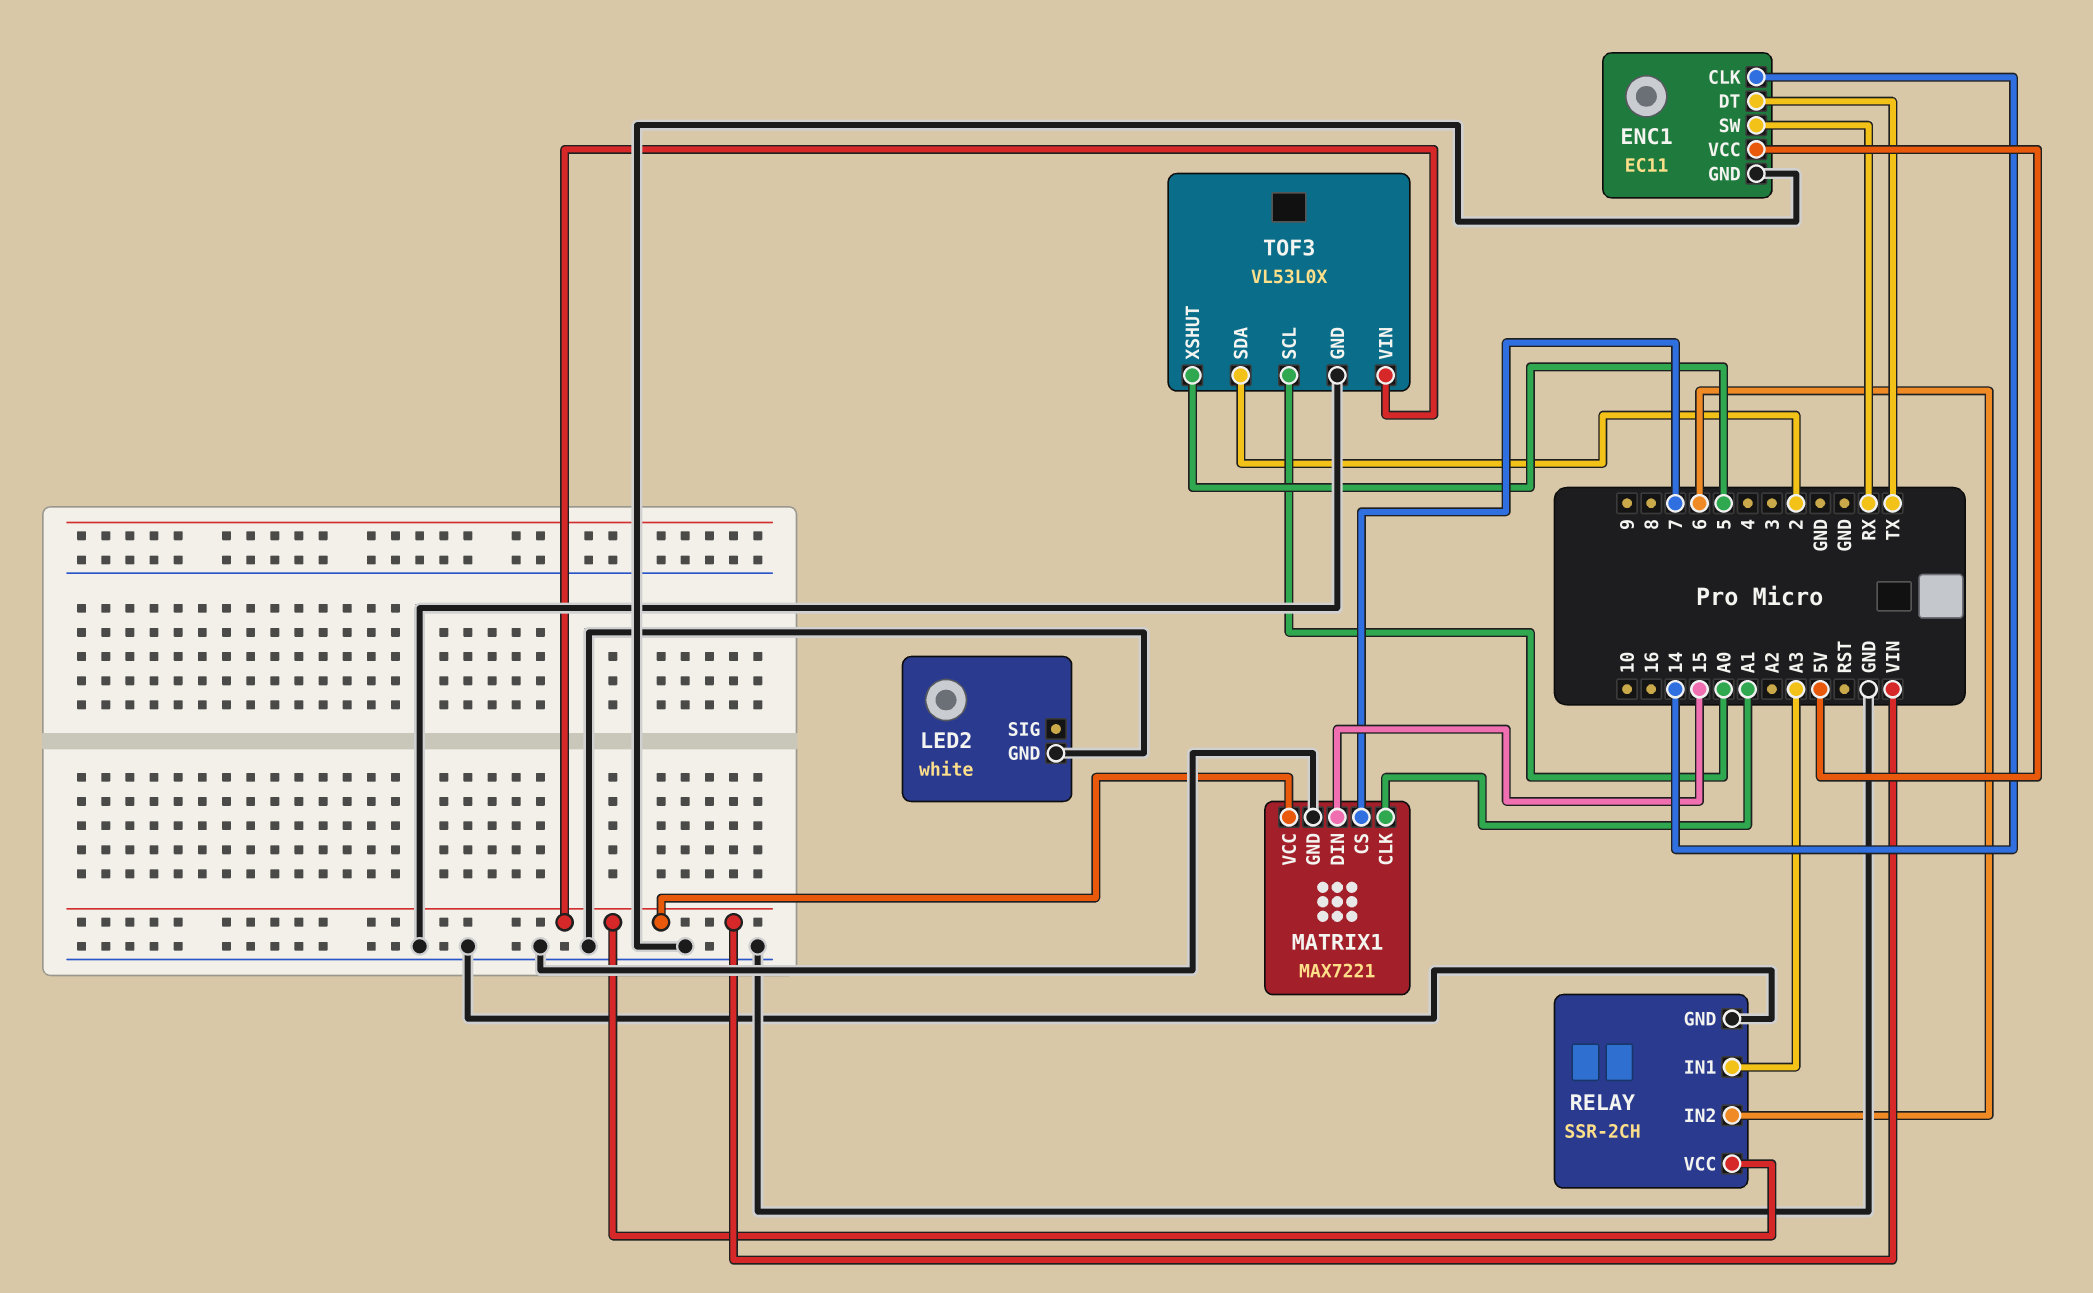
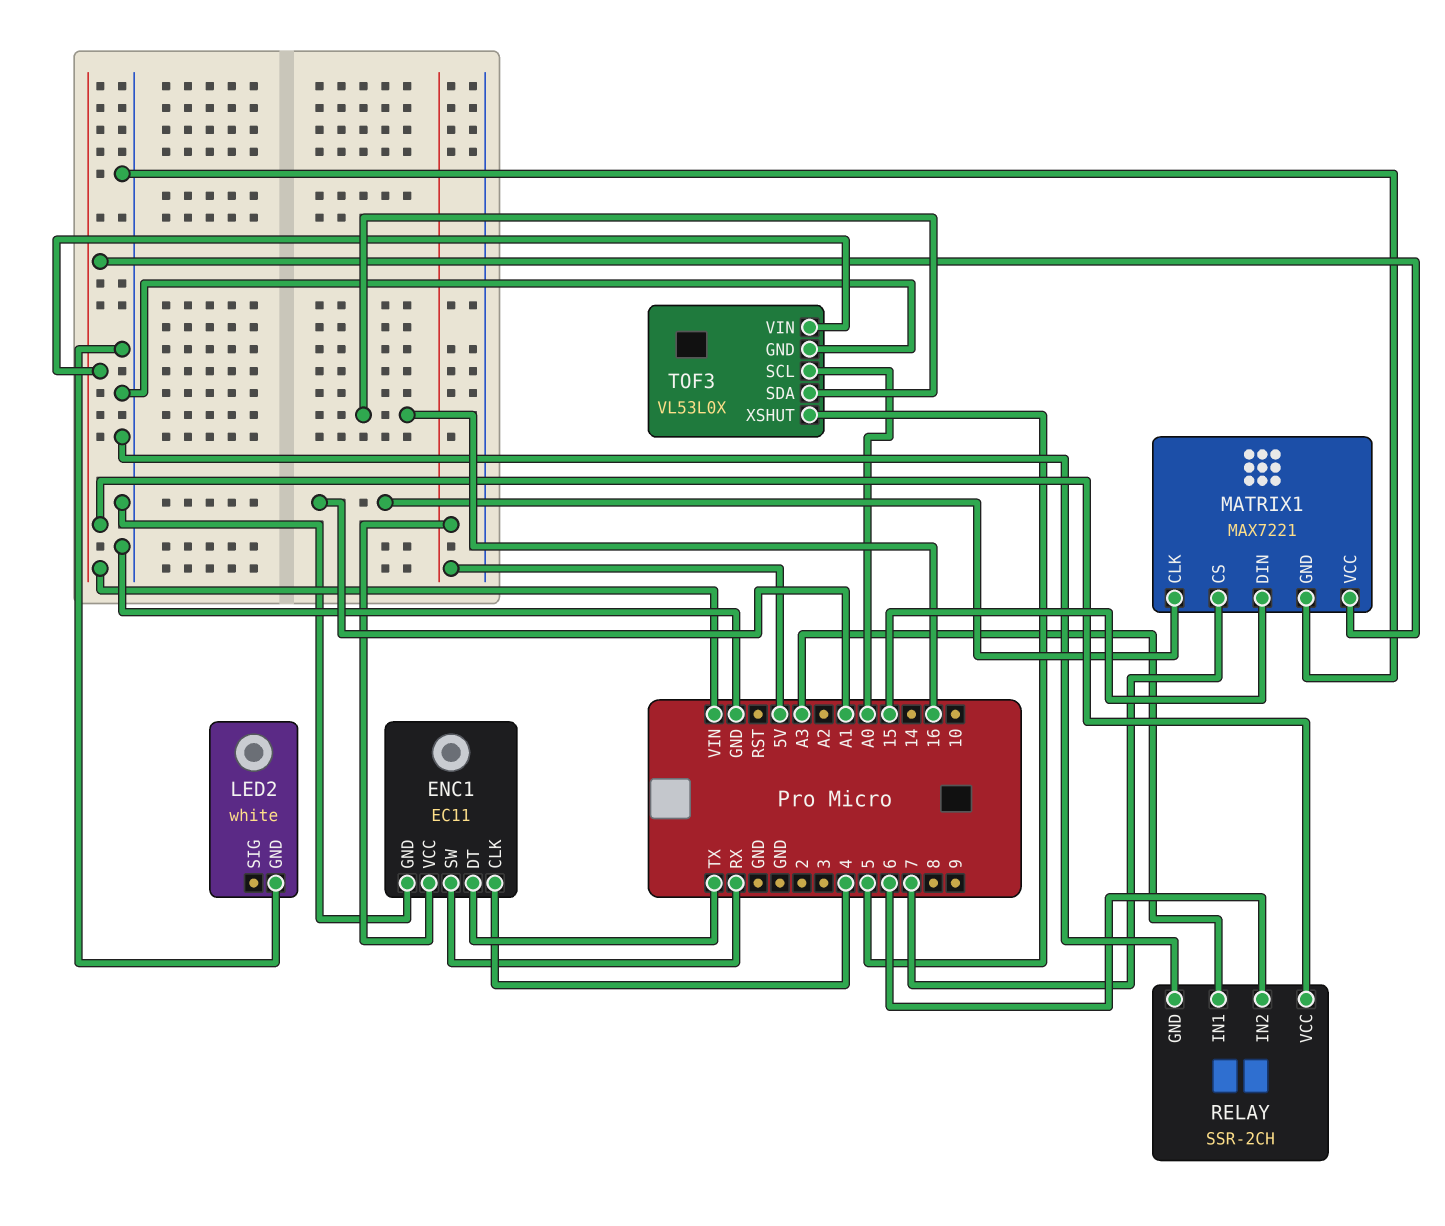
ENC1 pin CLK: 14 -> 4
TOF3 pin SDA: 2 -> 16

